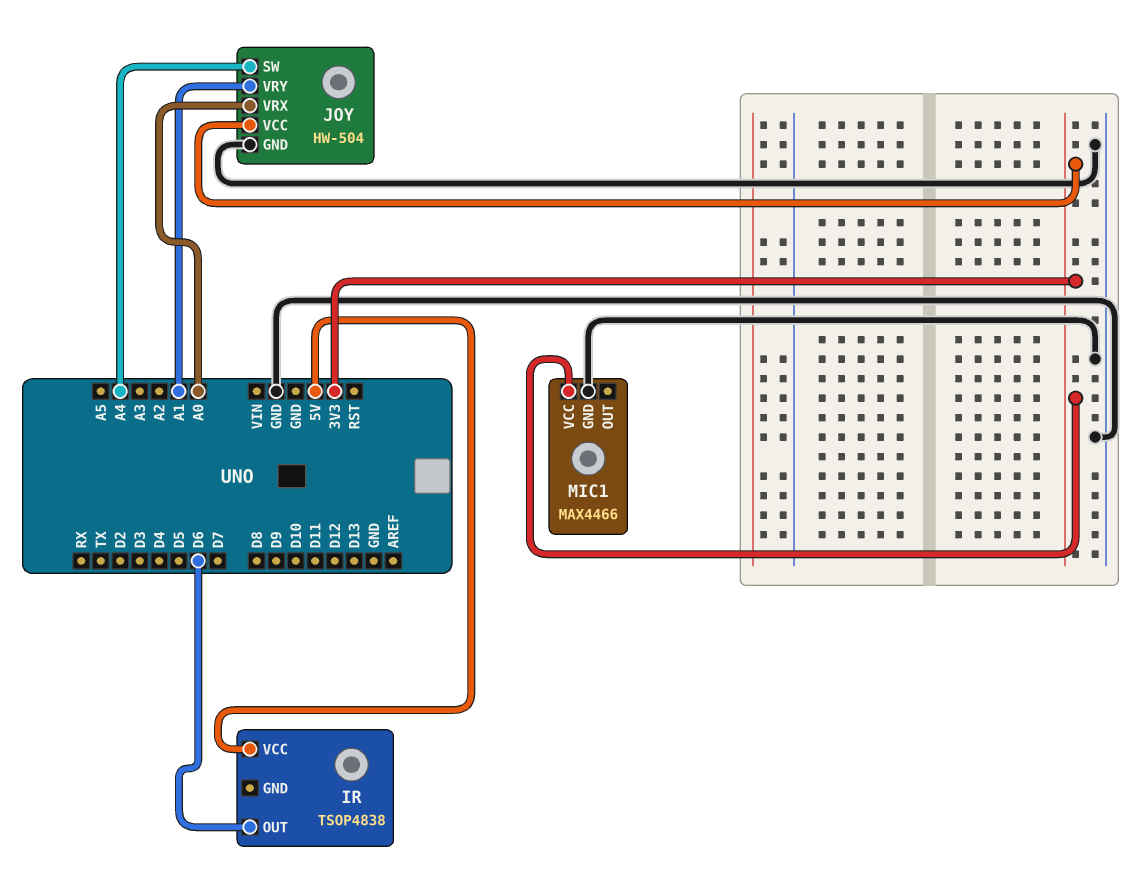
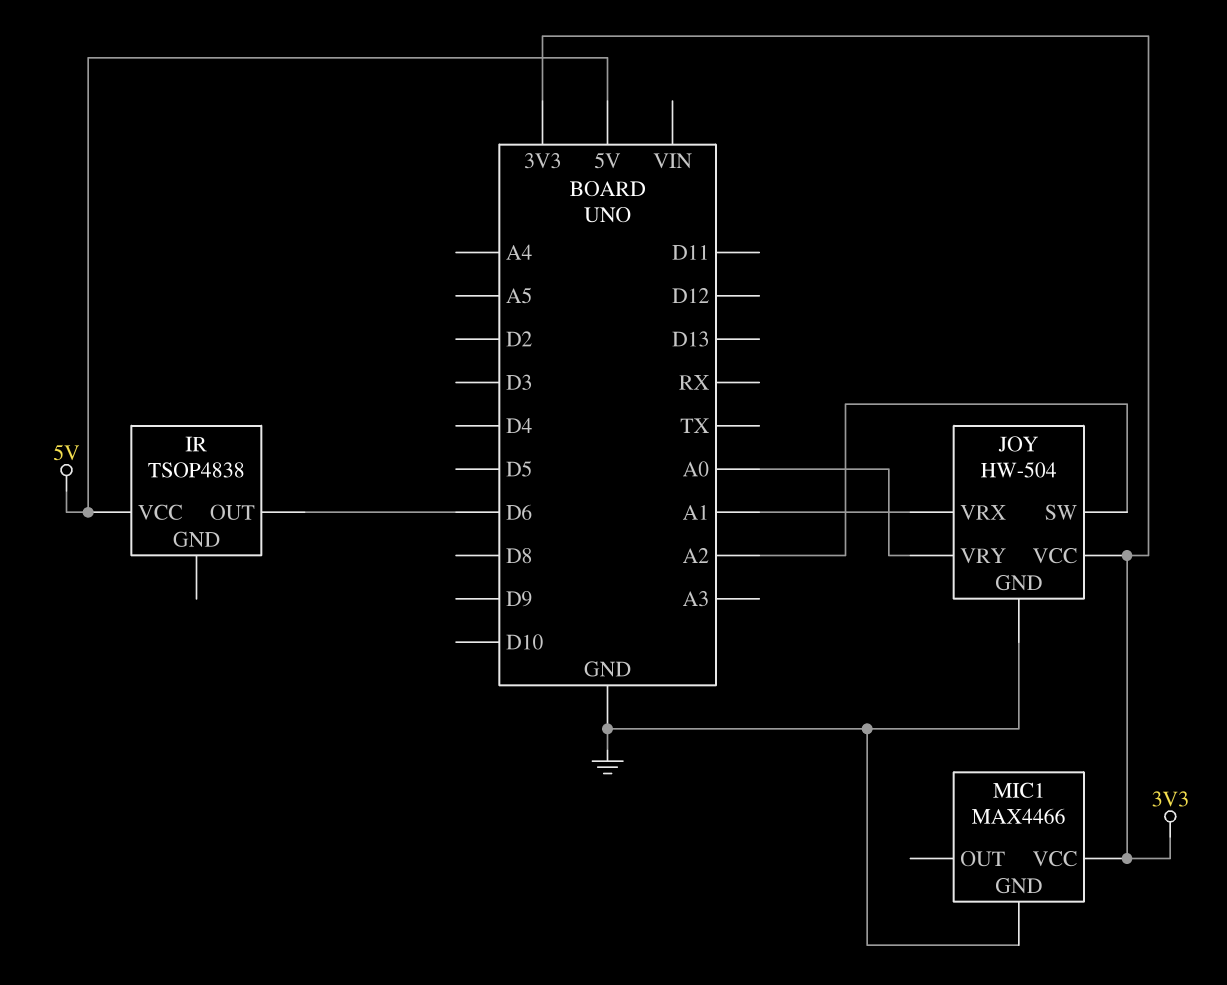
JOY pin SW: A4 -> A2
JOY pin VRX: A0 -> A1
JOY pin VRY: A1 -> A0

